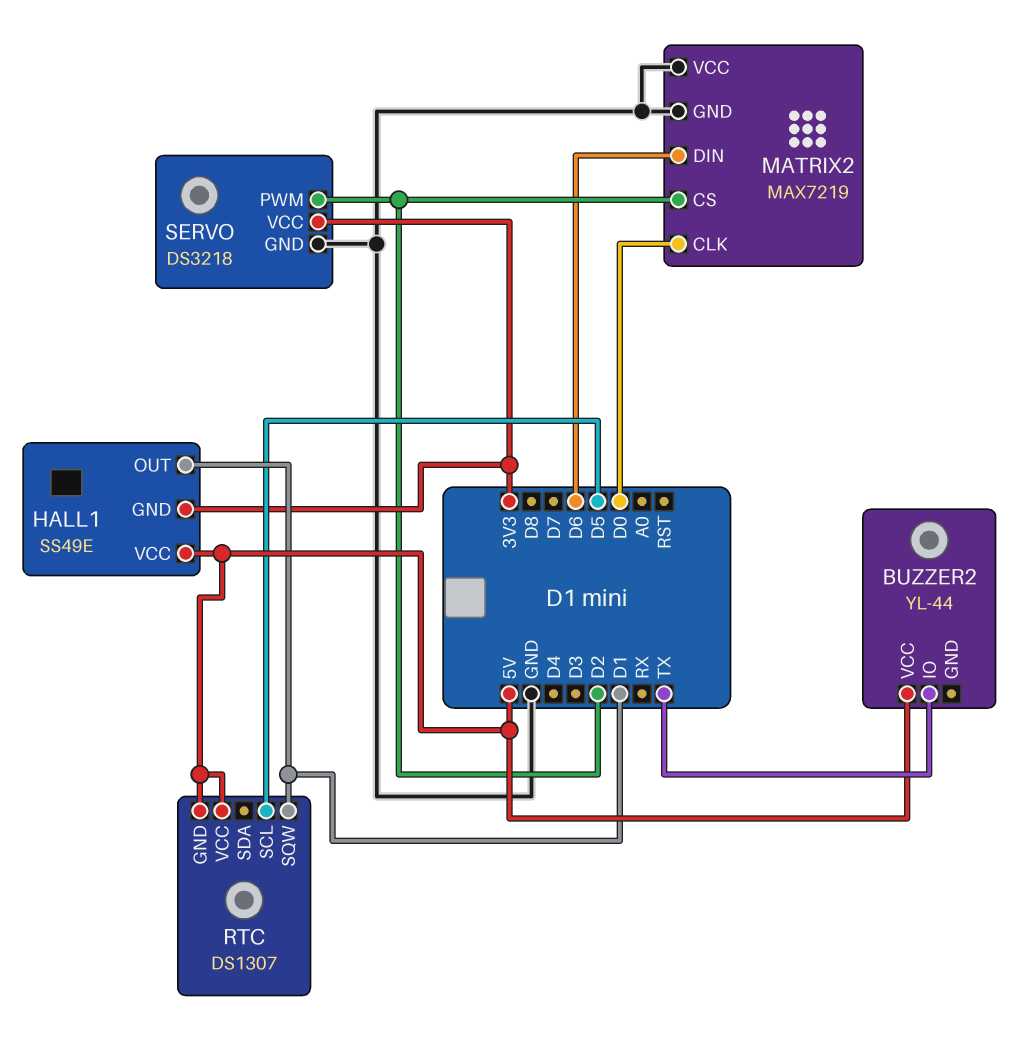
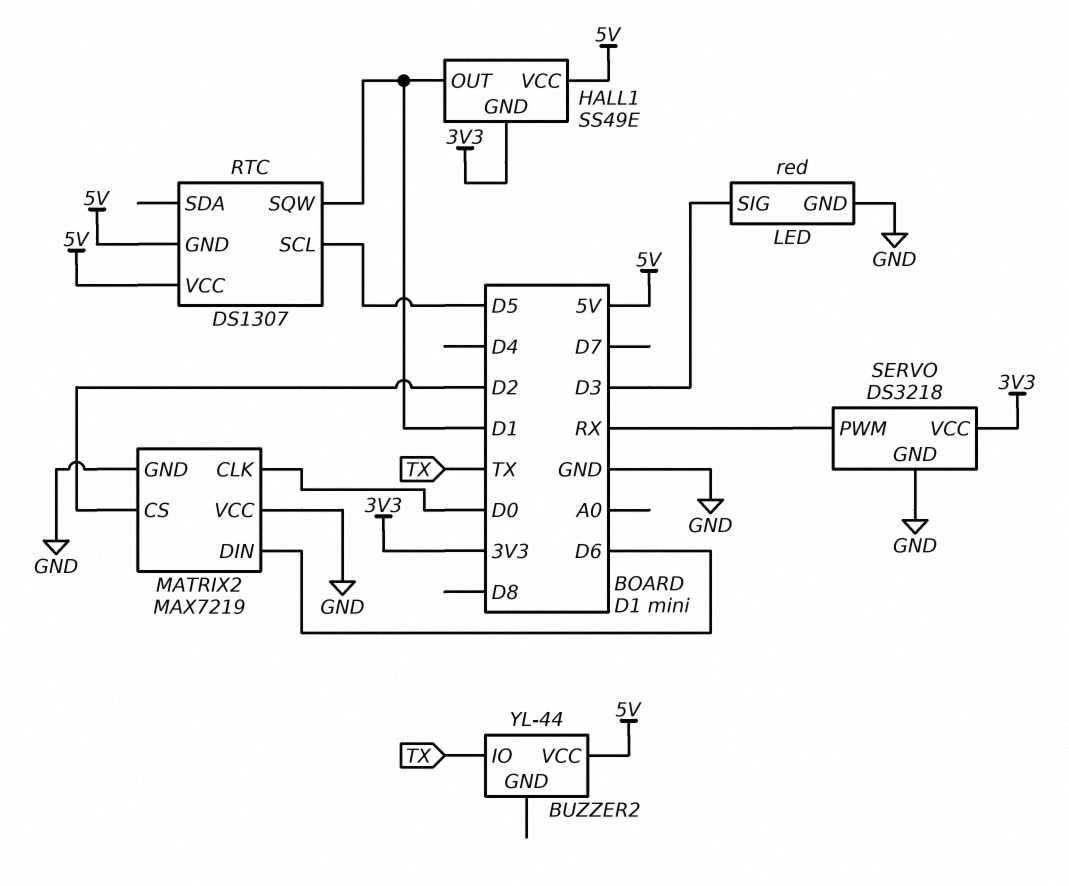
LED: none -> red
LED pin GND: none -> GND
LED pin SIG: none -> D3
SERVO pin PWM: D2 -> RX

